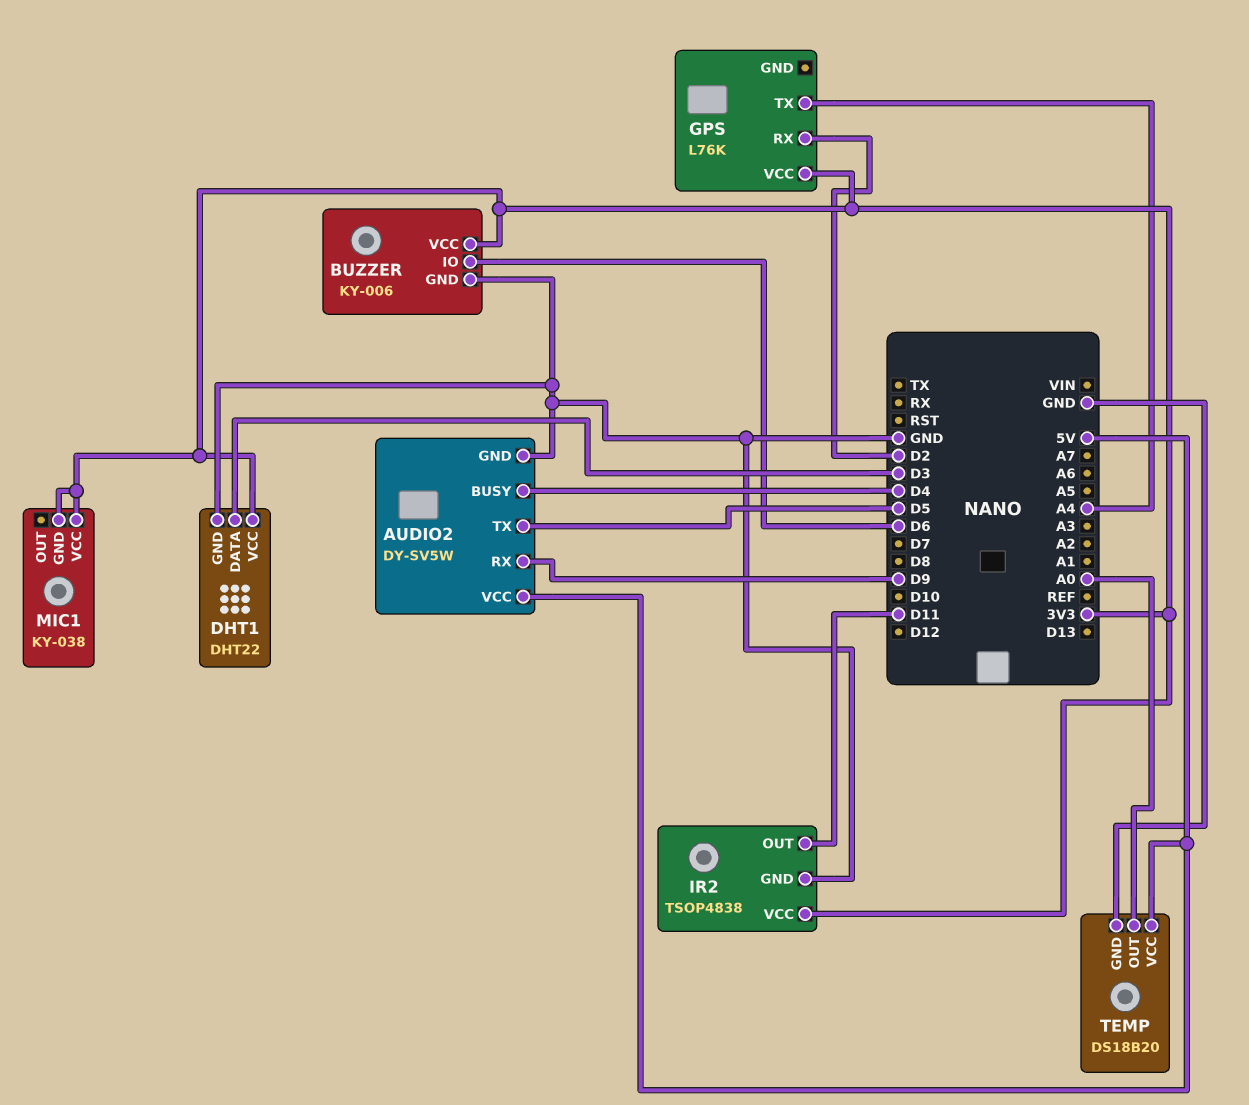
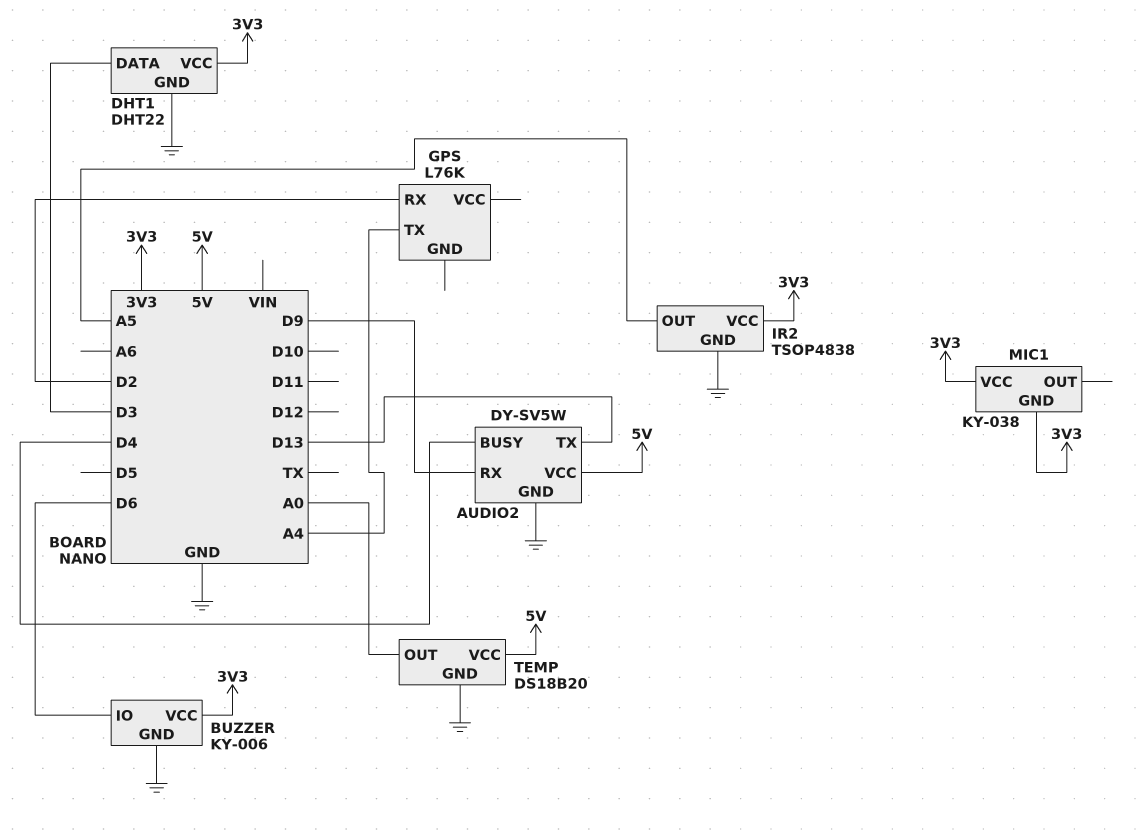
AUDIO2 pin TX: D5 -> D13
GPS pin VCC: 3V3 -> none
IR2 pin OUT: D11 -> A5

